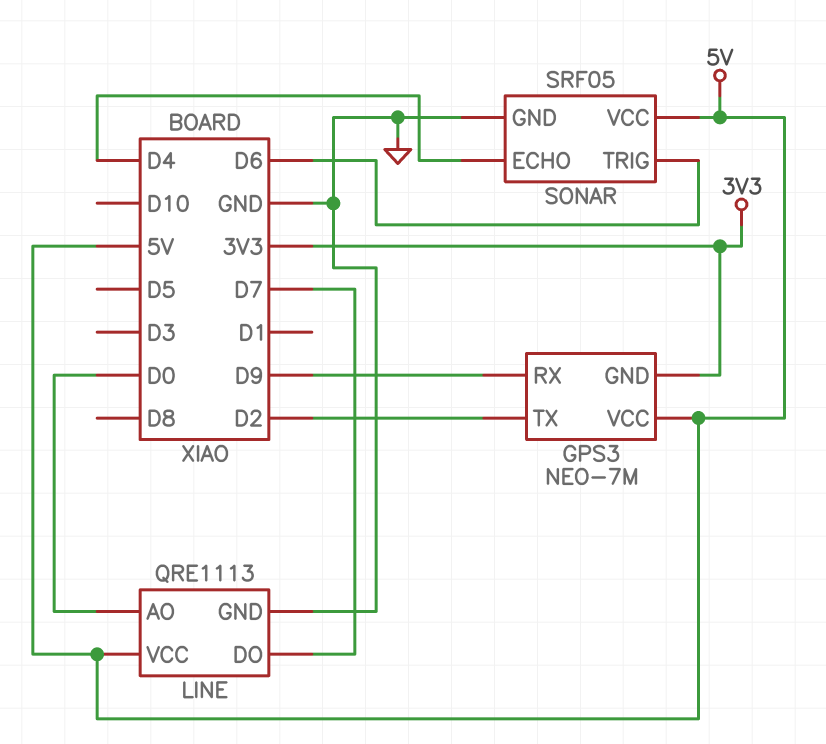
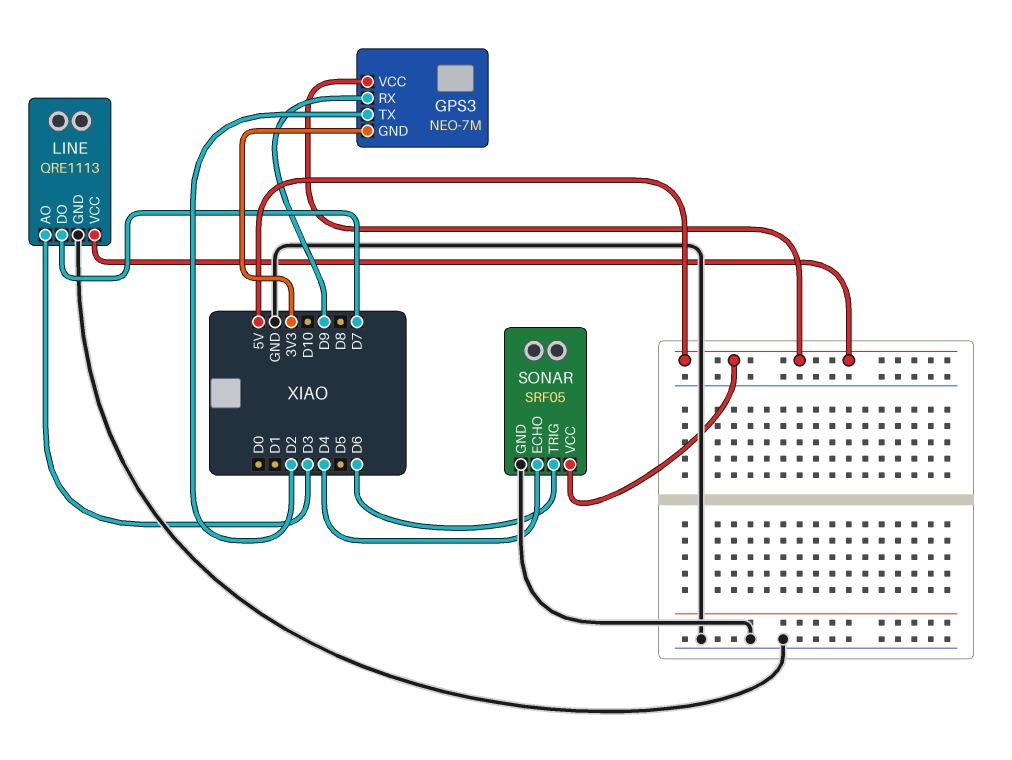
LINE pin AO: D0 -> D3

